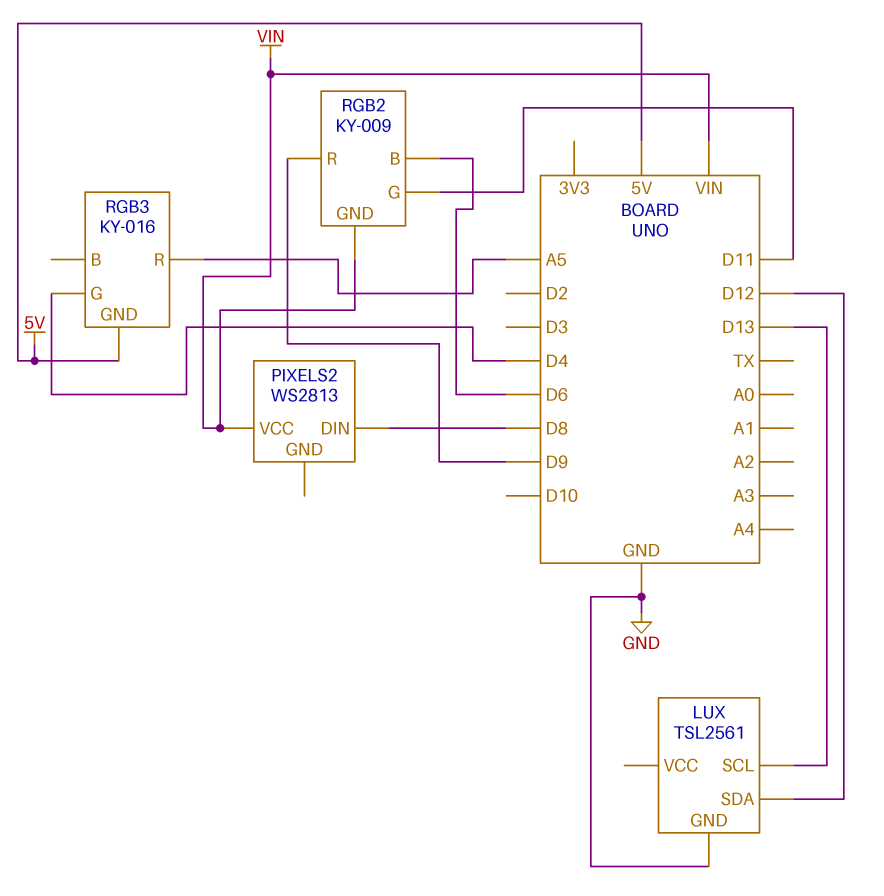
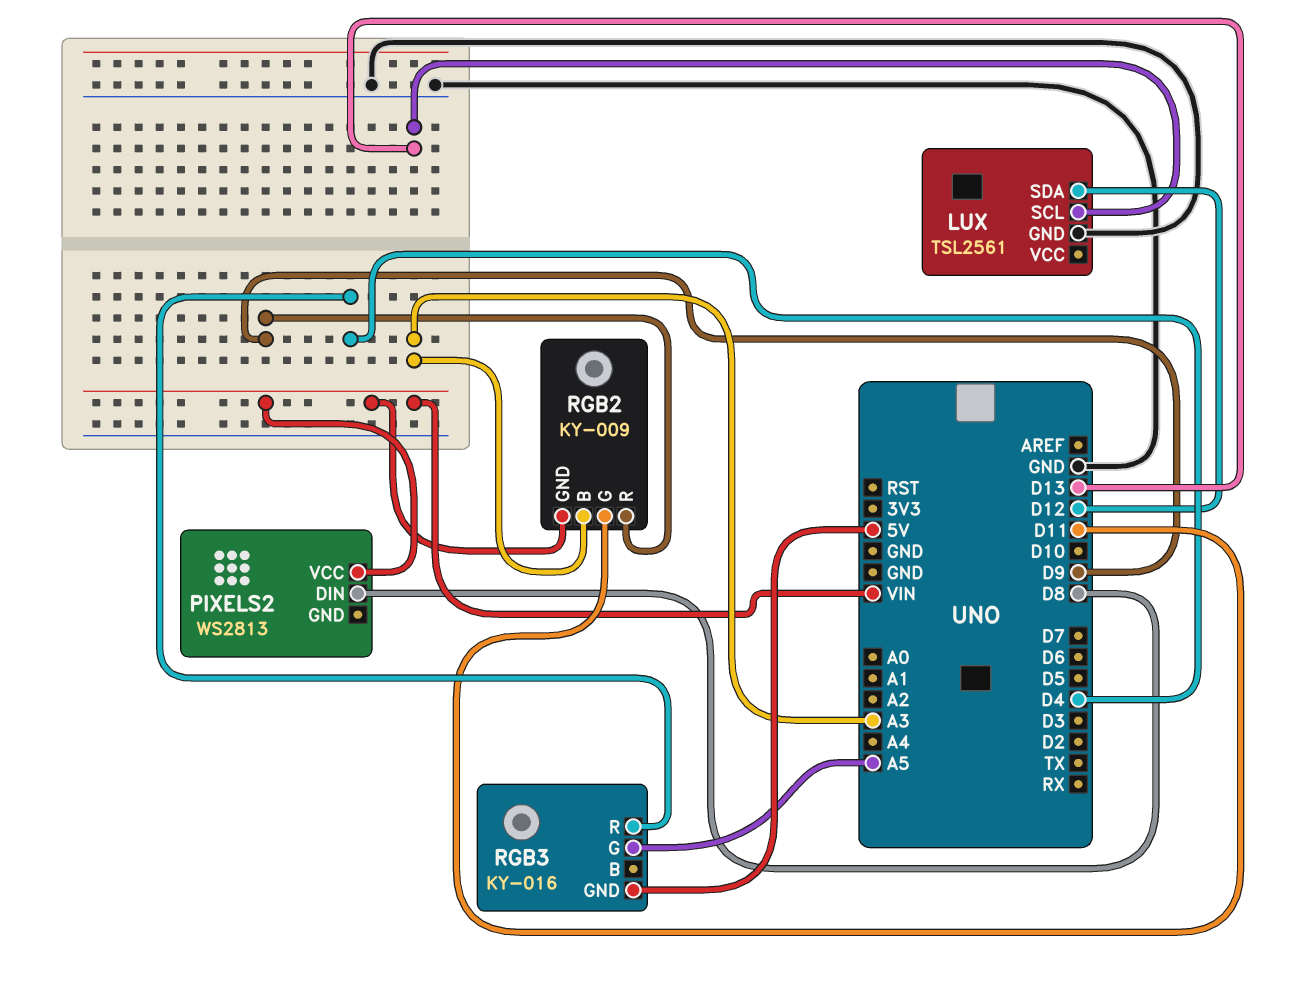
RGB2 pin B: D6 -> A3
RGB3 pin G: D4 -> A5
RGB3 pin R: A5 -> D4

